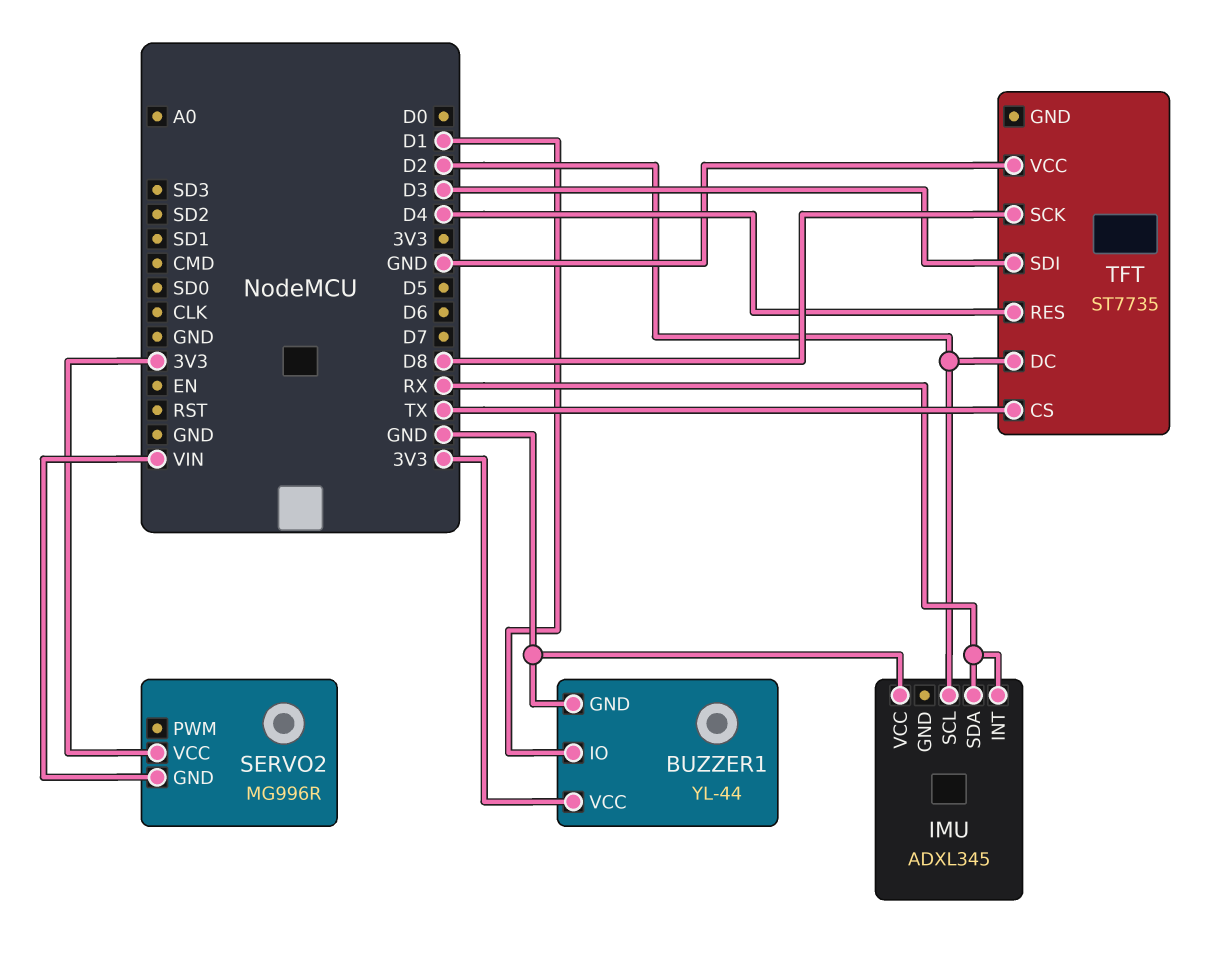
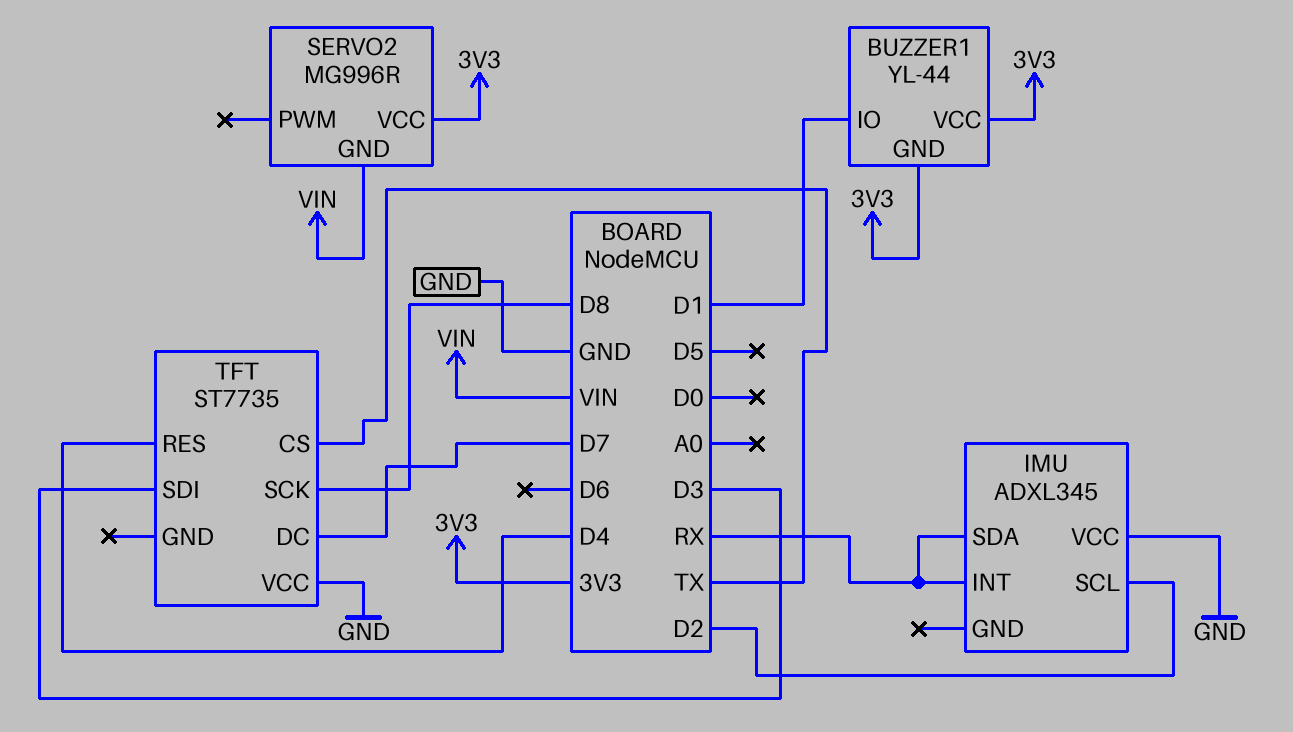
BUZZER1 pin GND: GND -> 3V3
TFT pin DC: D2 -> D7

